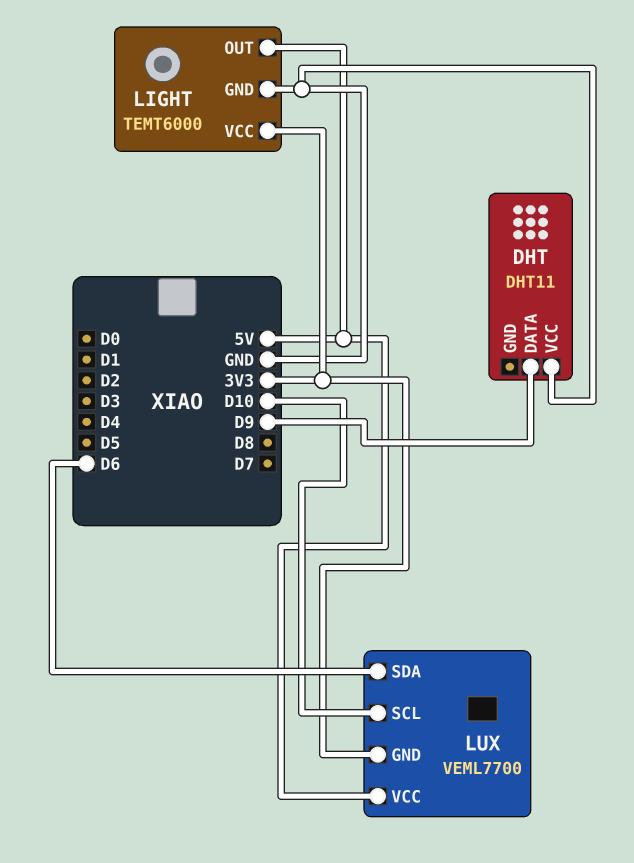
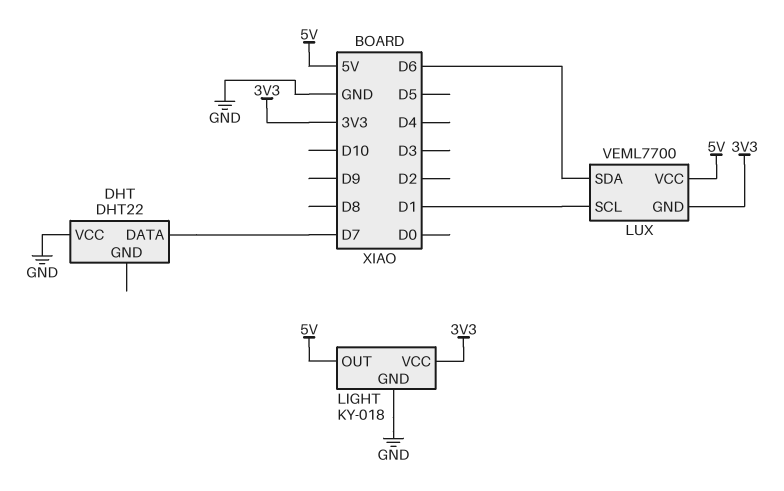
DHT: DHT11 -> DHT22
DHT pin DATA: D9 -> D7
LIGHT: TEMT6000 -> KY-018
LUX pin SCL: D10 -> D1

